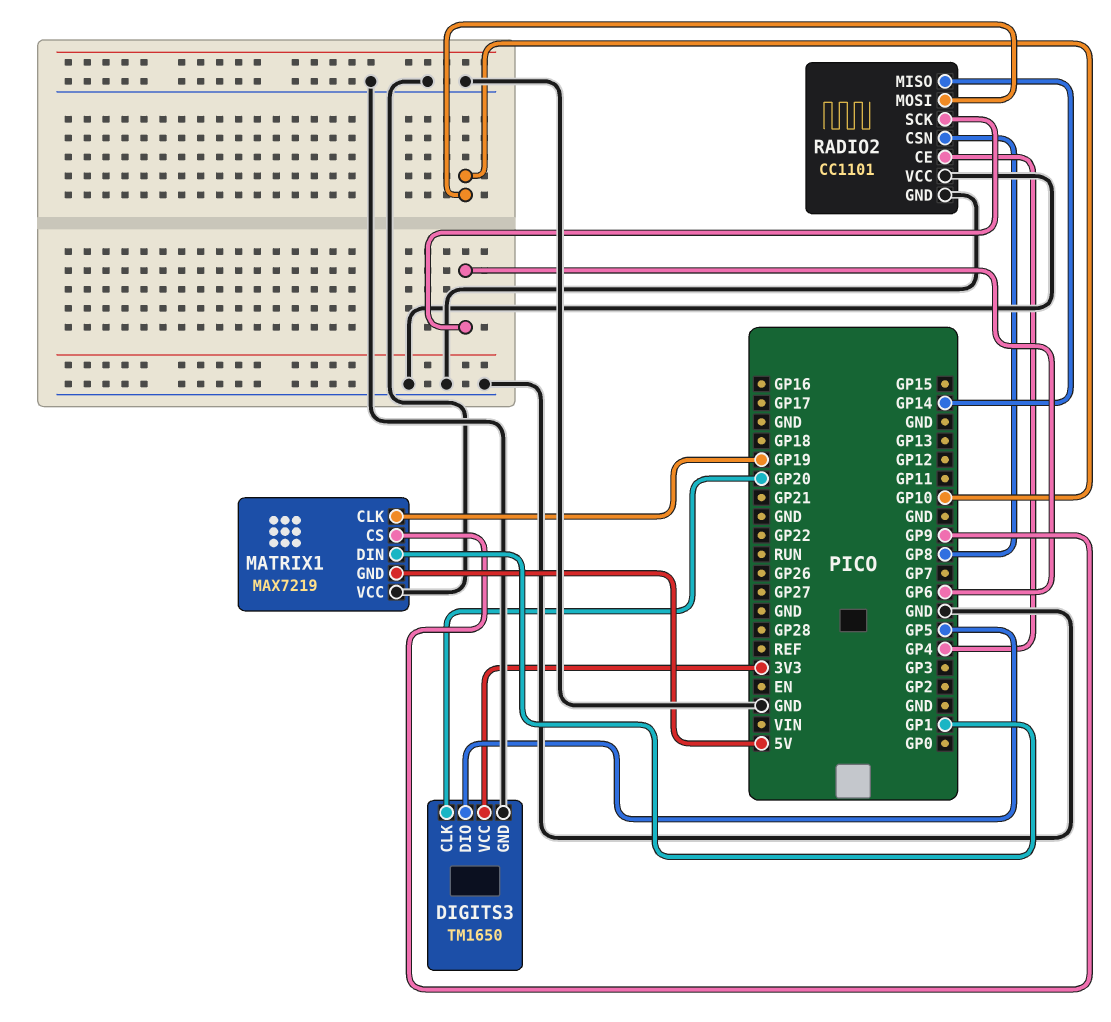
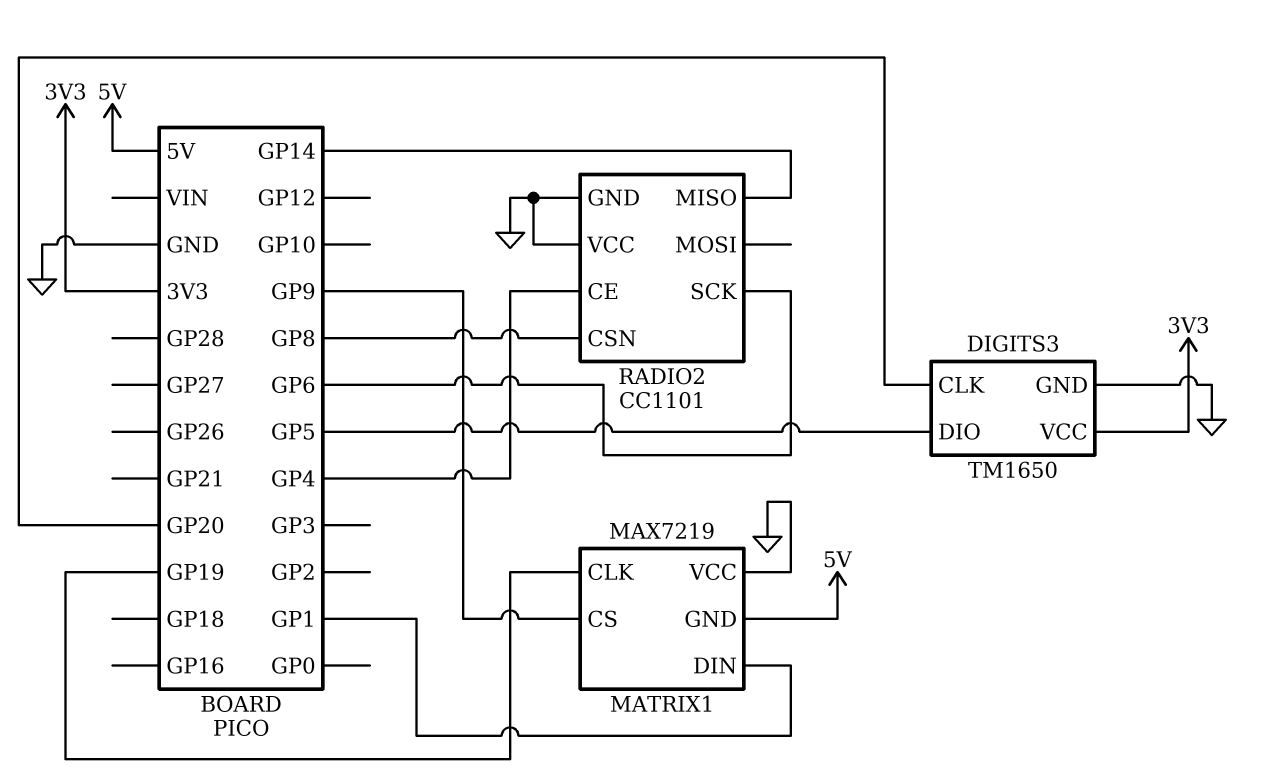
RADIO2 pin MOSI: GP10 -> none

